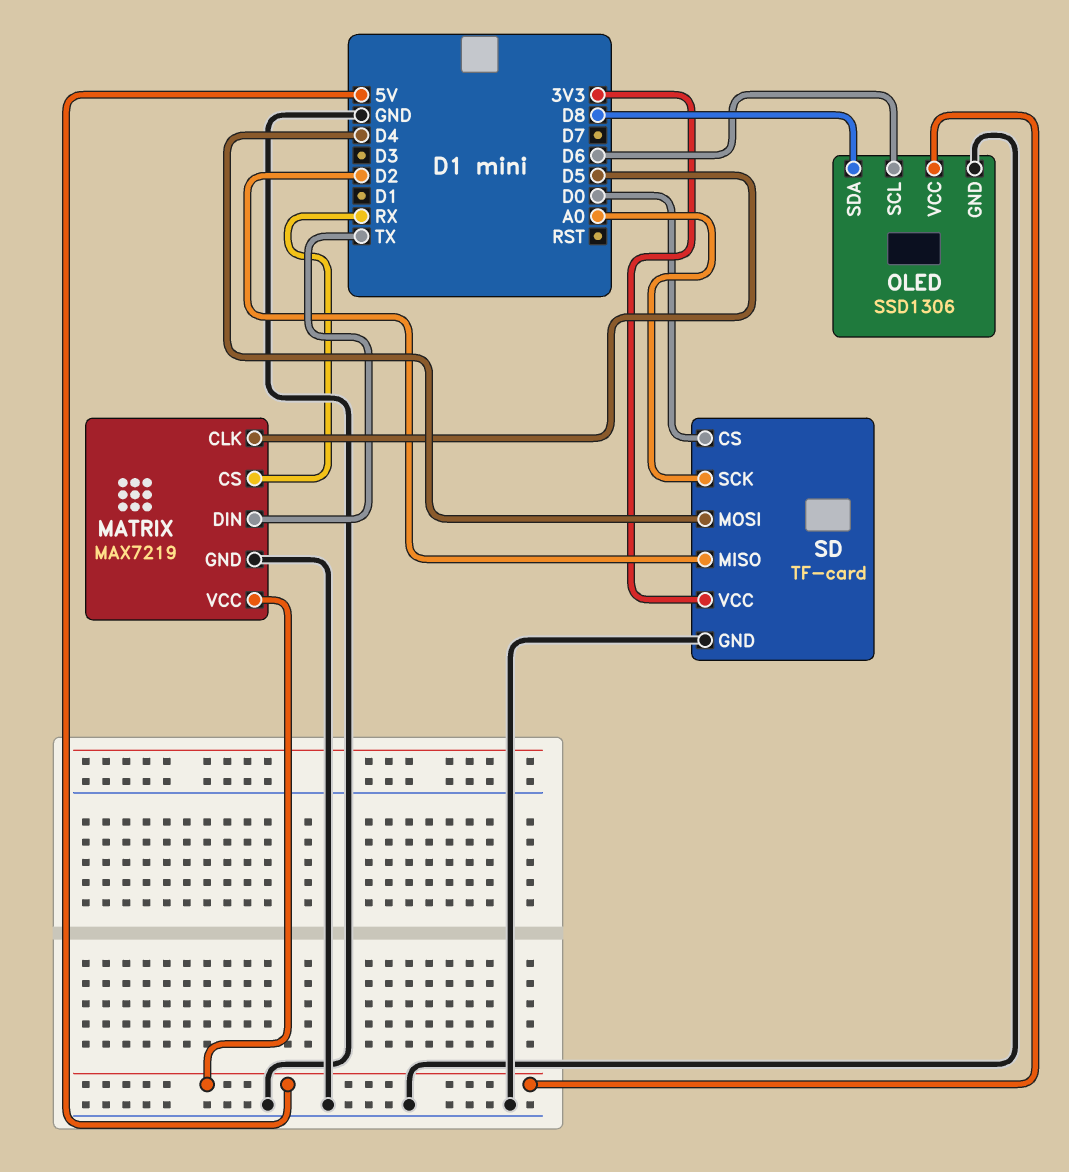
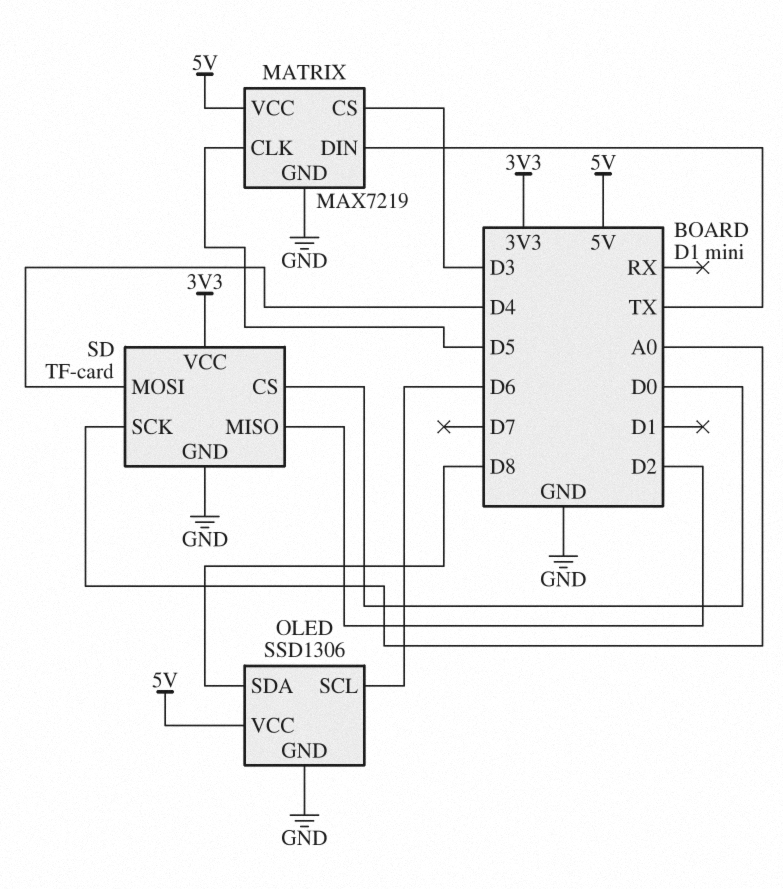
MATRIX pin CS: RX -> D3

